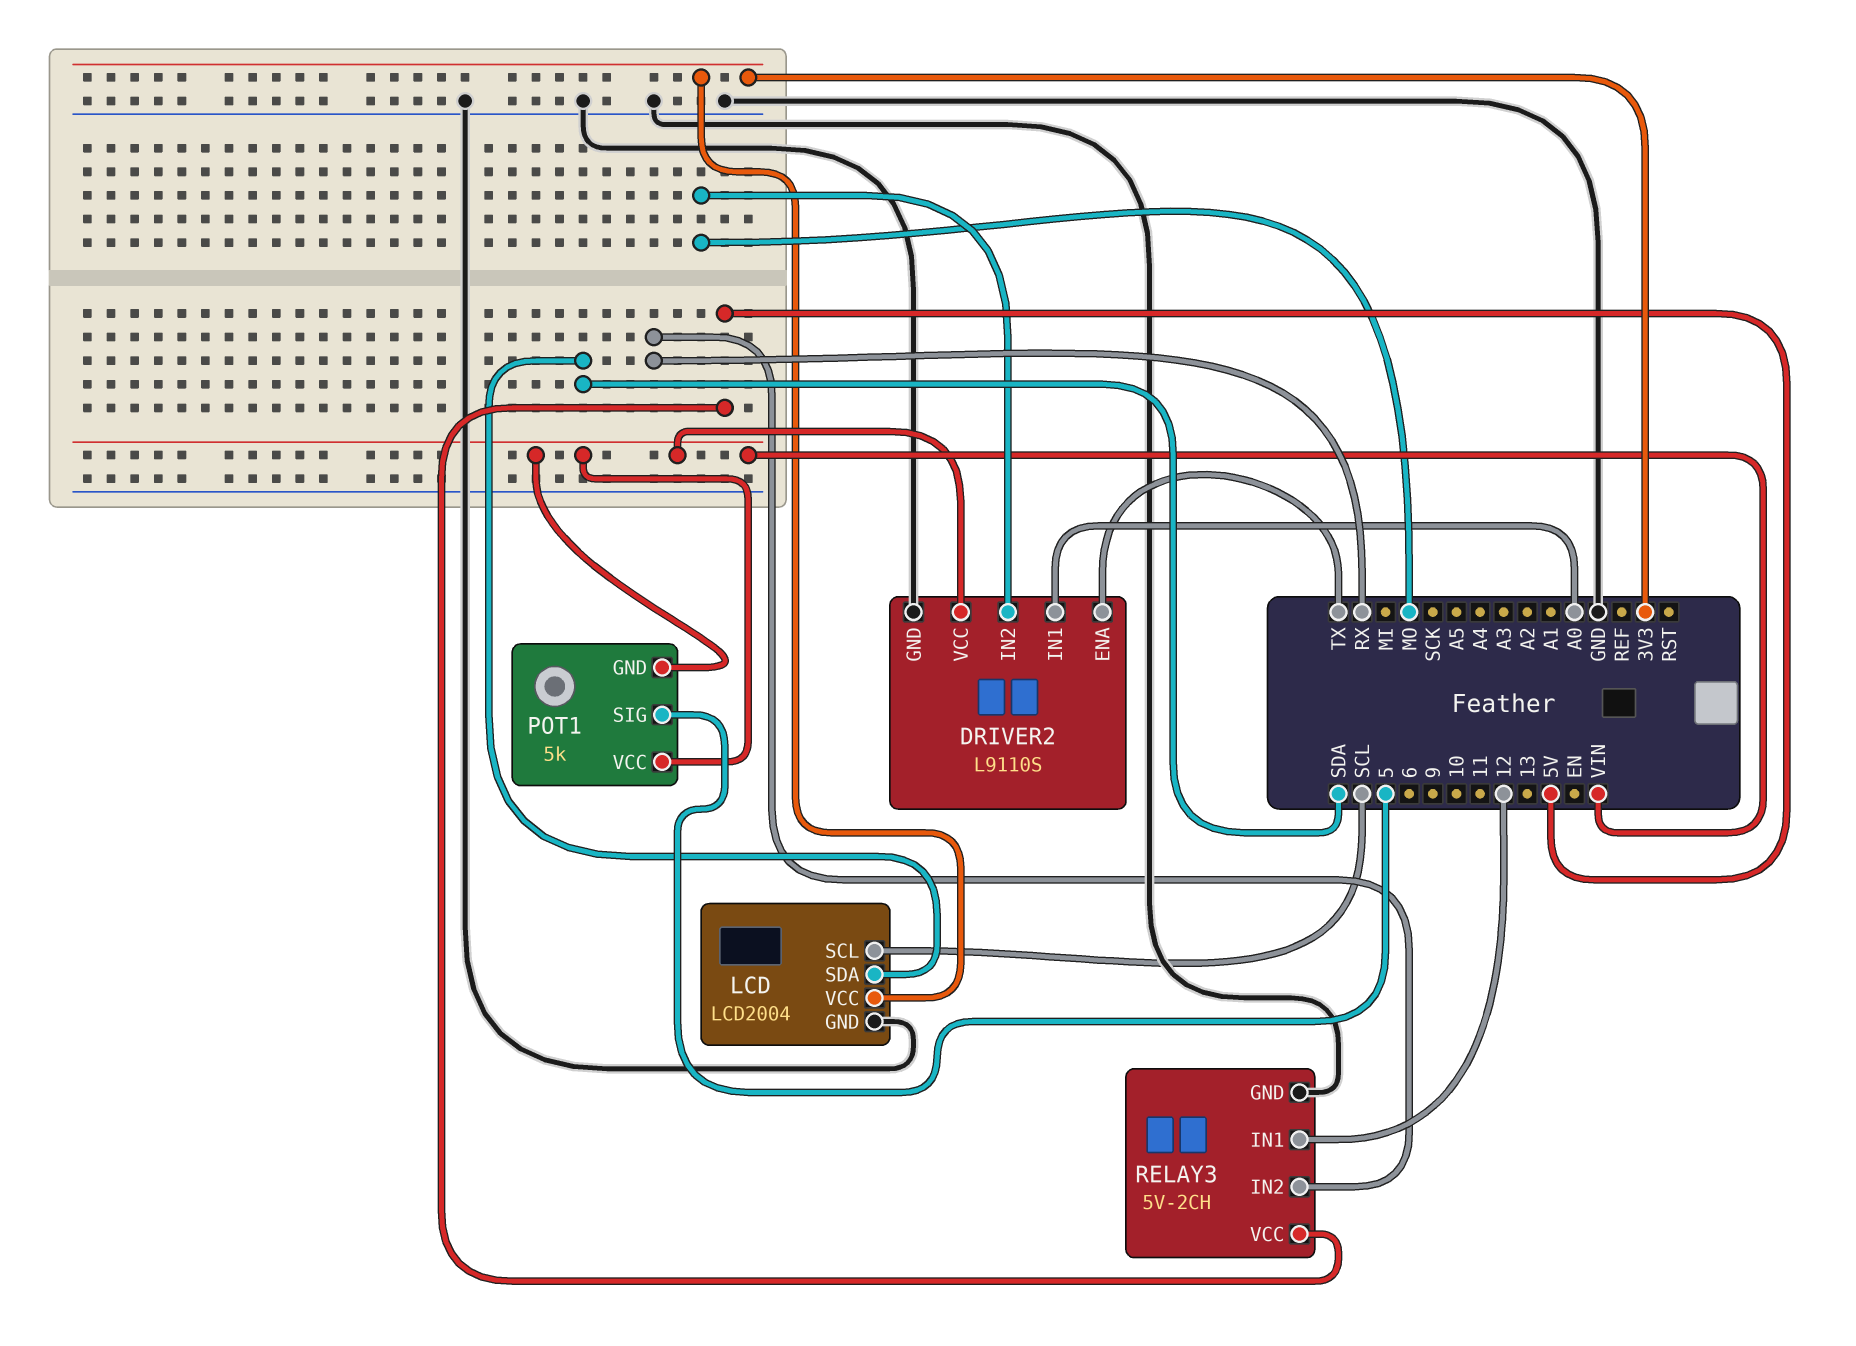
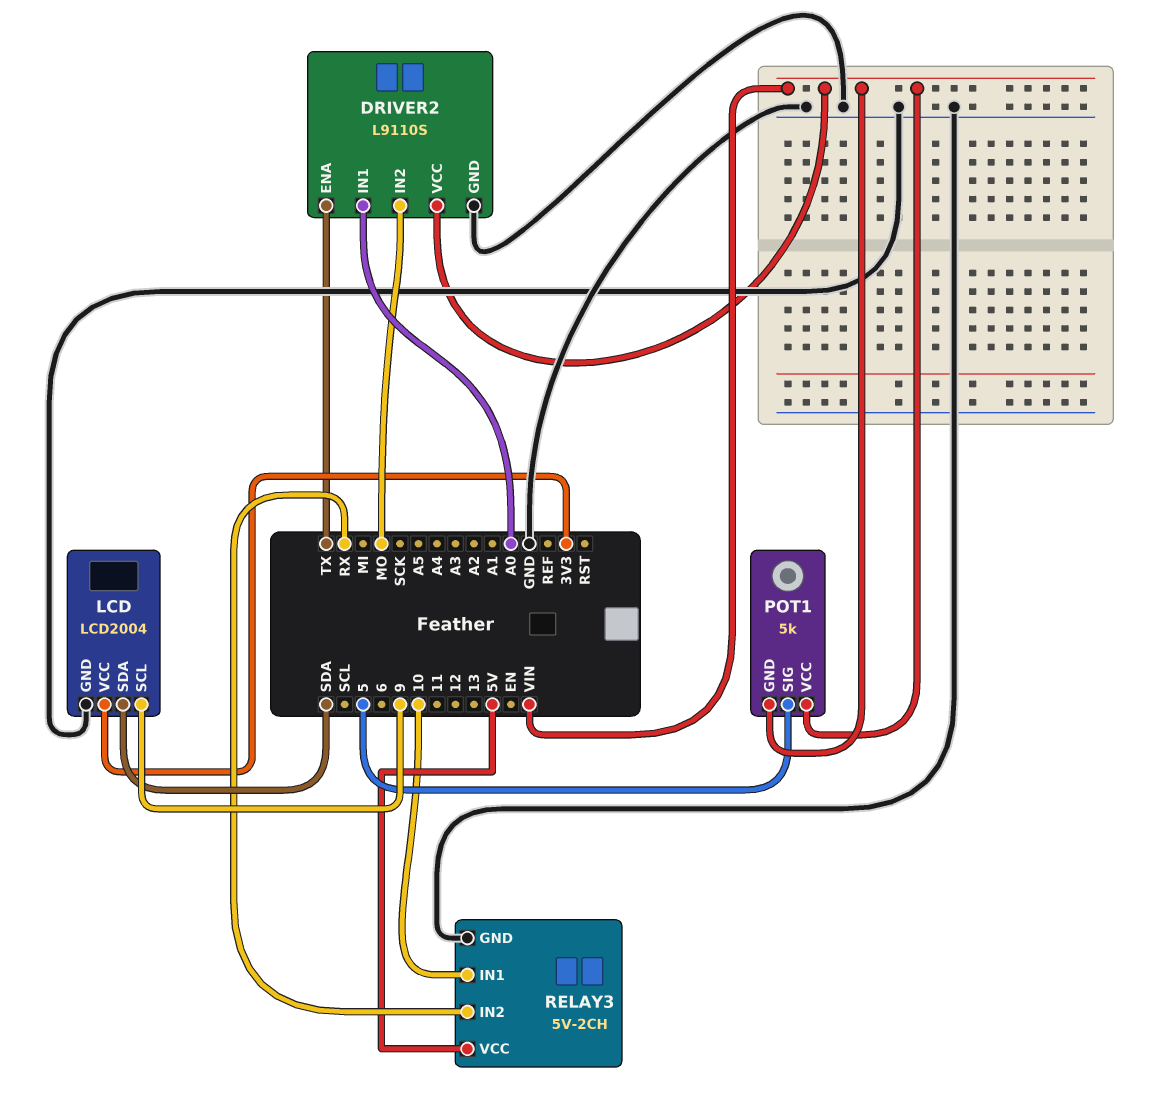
LCD pin SCL: SCL -> 9
RELAY3 pin IN1: 12 -> 10

